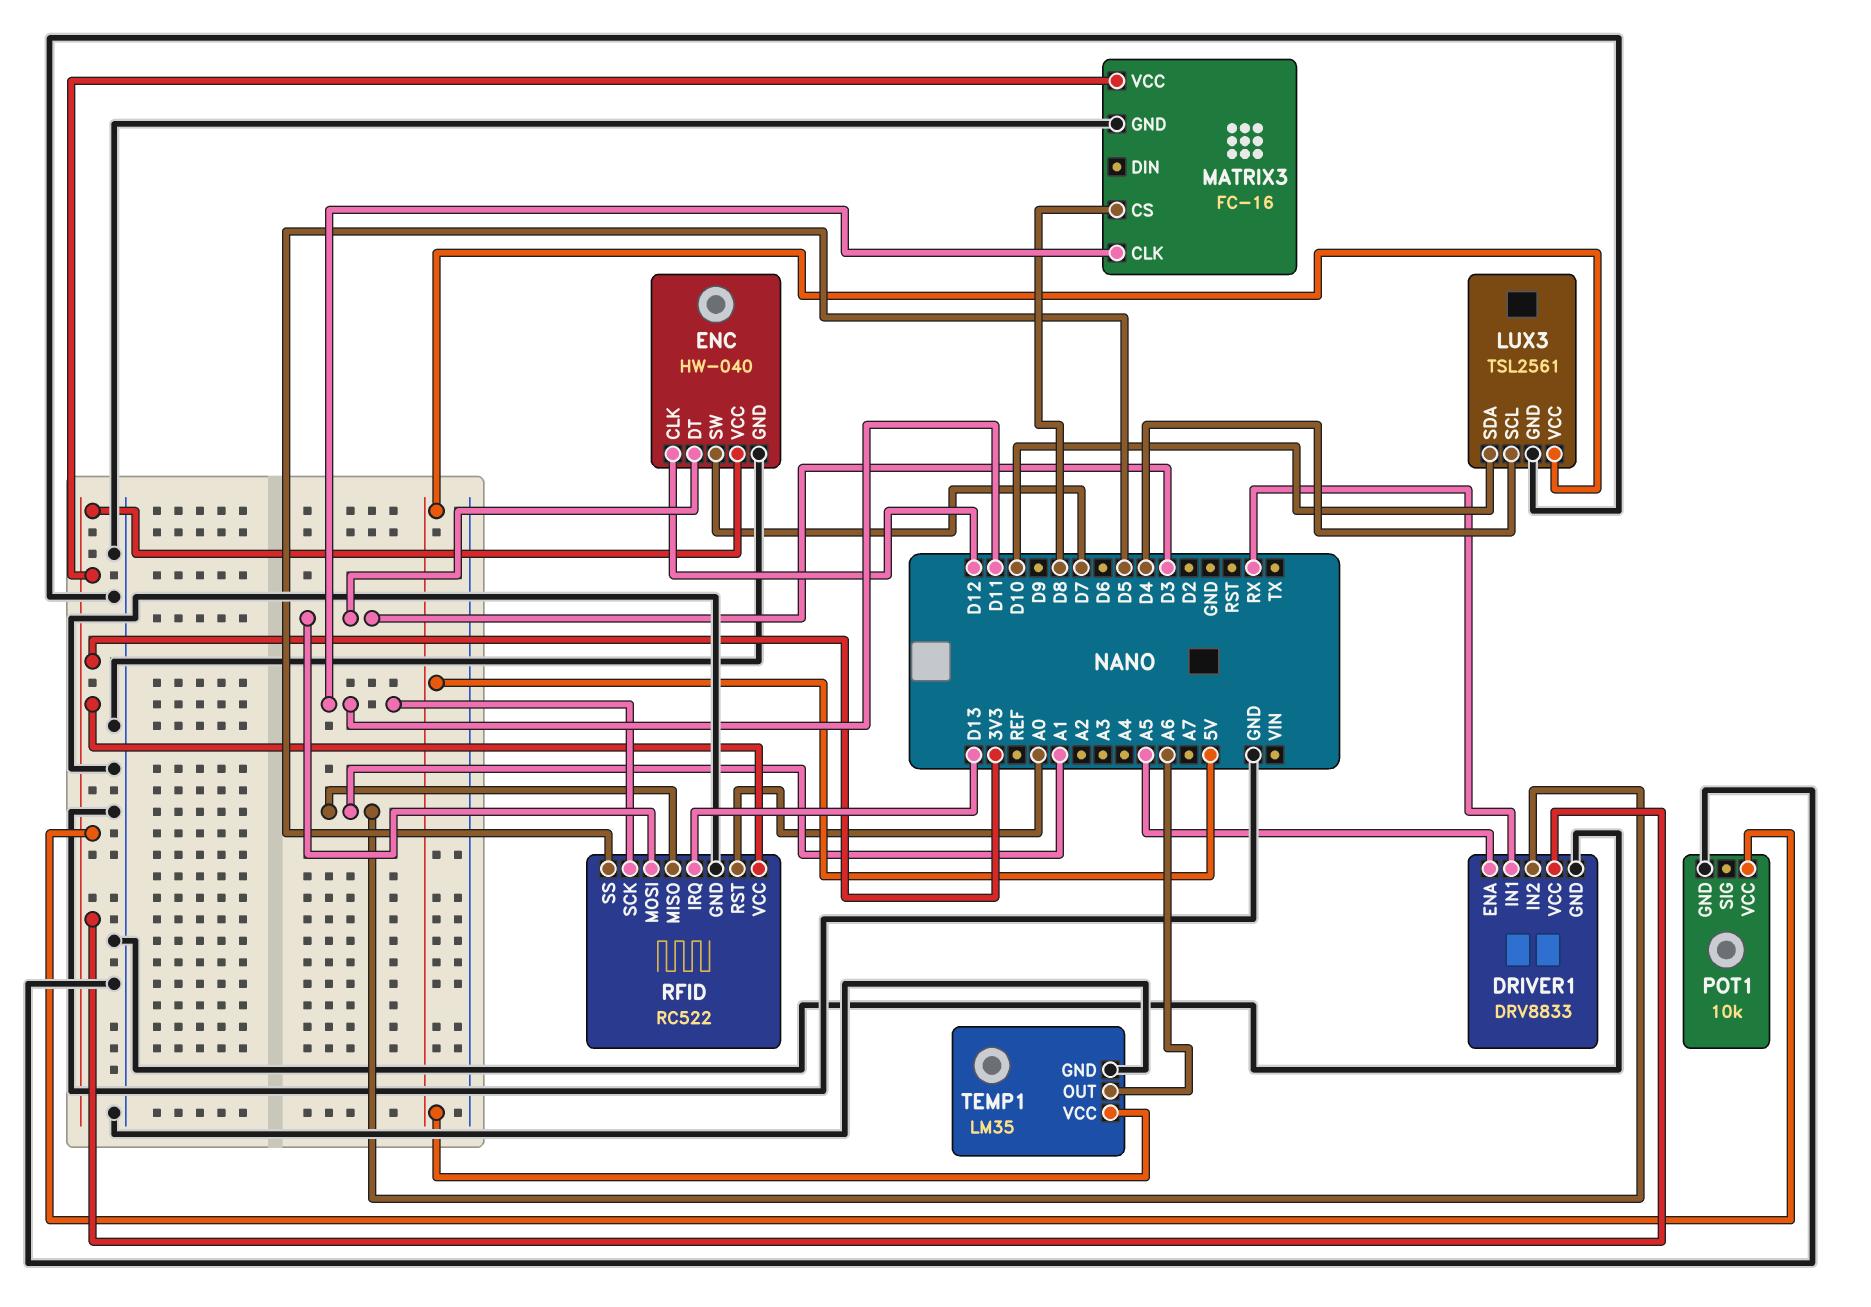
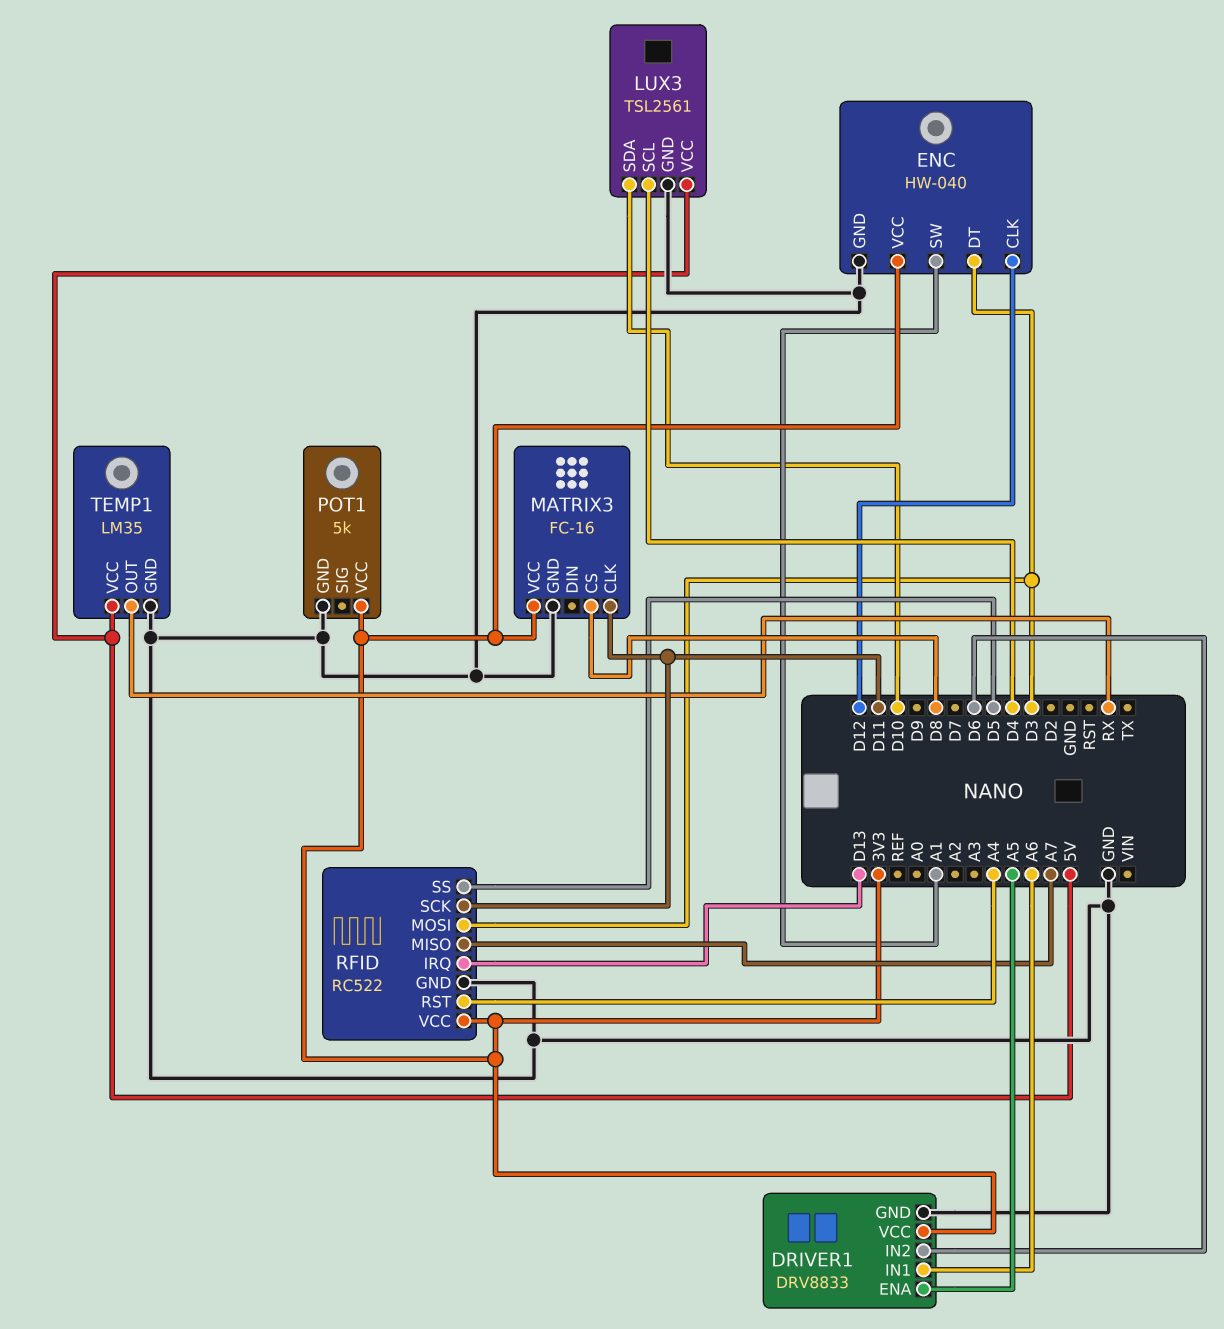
DRIVER1 pin IN1: RX -> A6
DRIVER1 pin IN2: A1 -> D6
ENC pin SW: D7 -> A1
POT1: 10k -> 5k
RFID pin MISO: A1 -> A7
RFID pin RST: A0 -> A4
TEMP1 pin OUT: A6 -> RX

